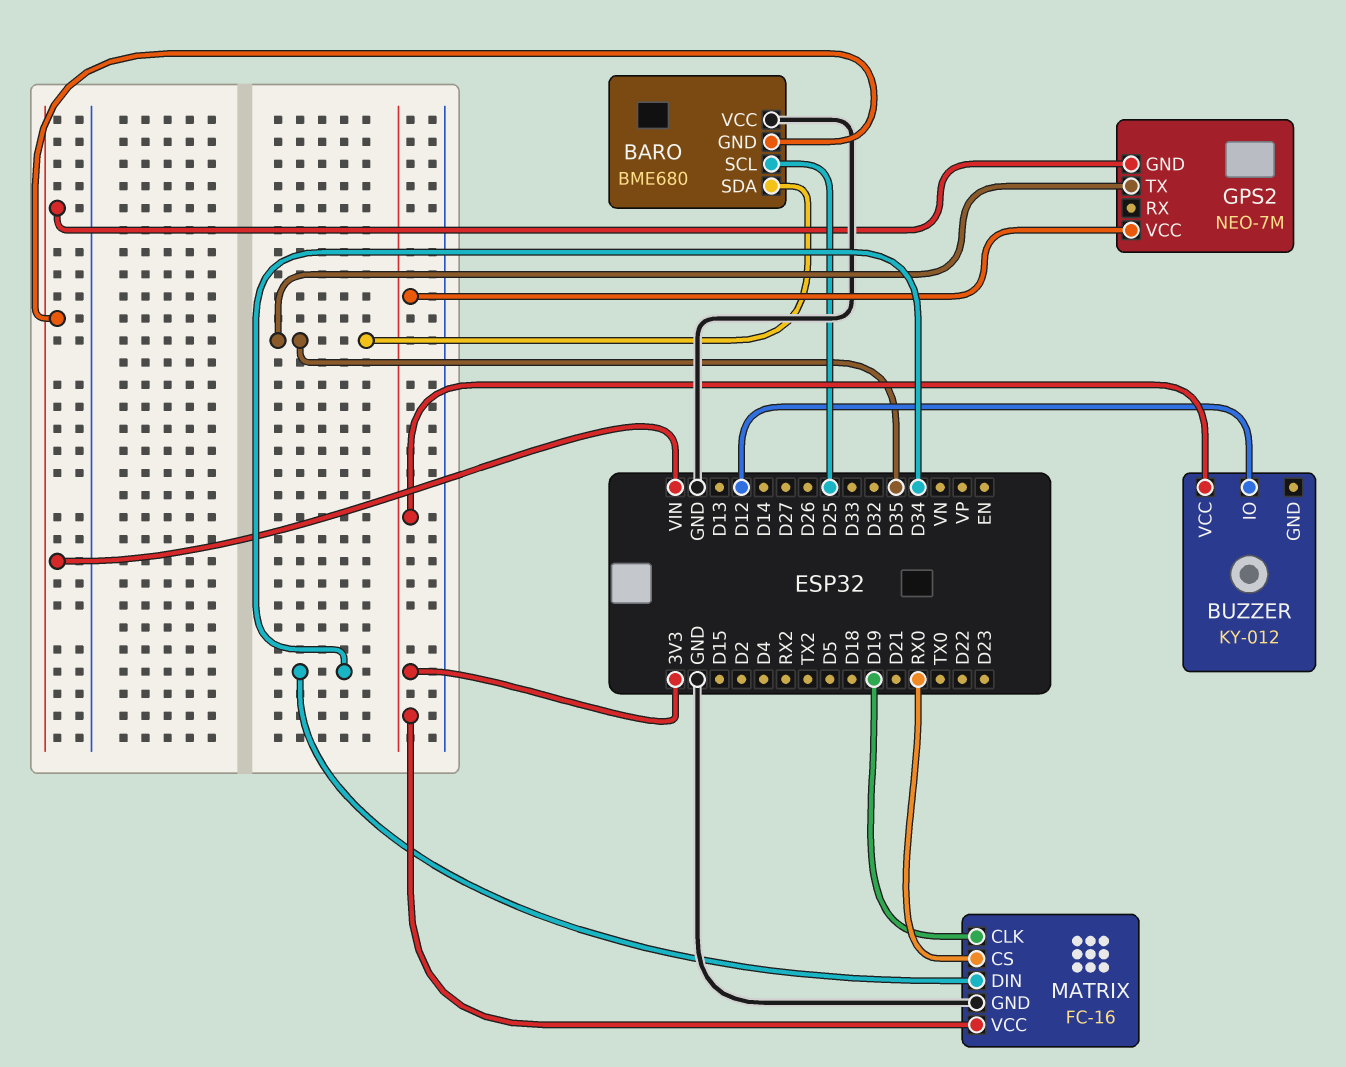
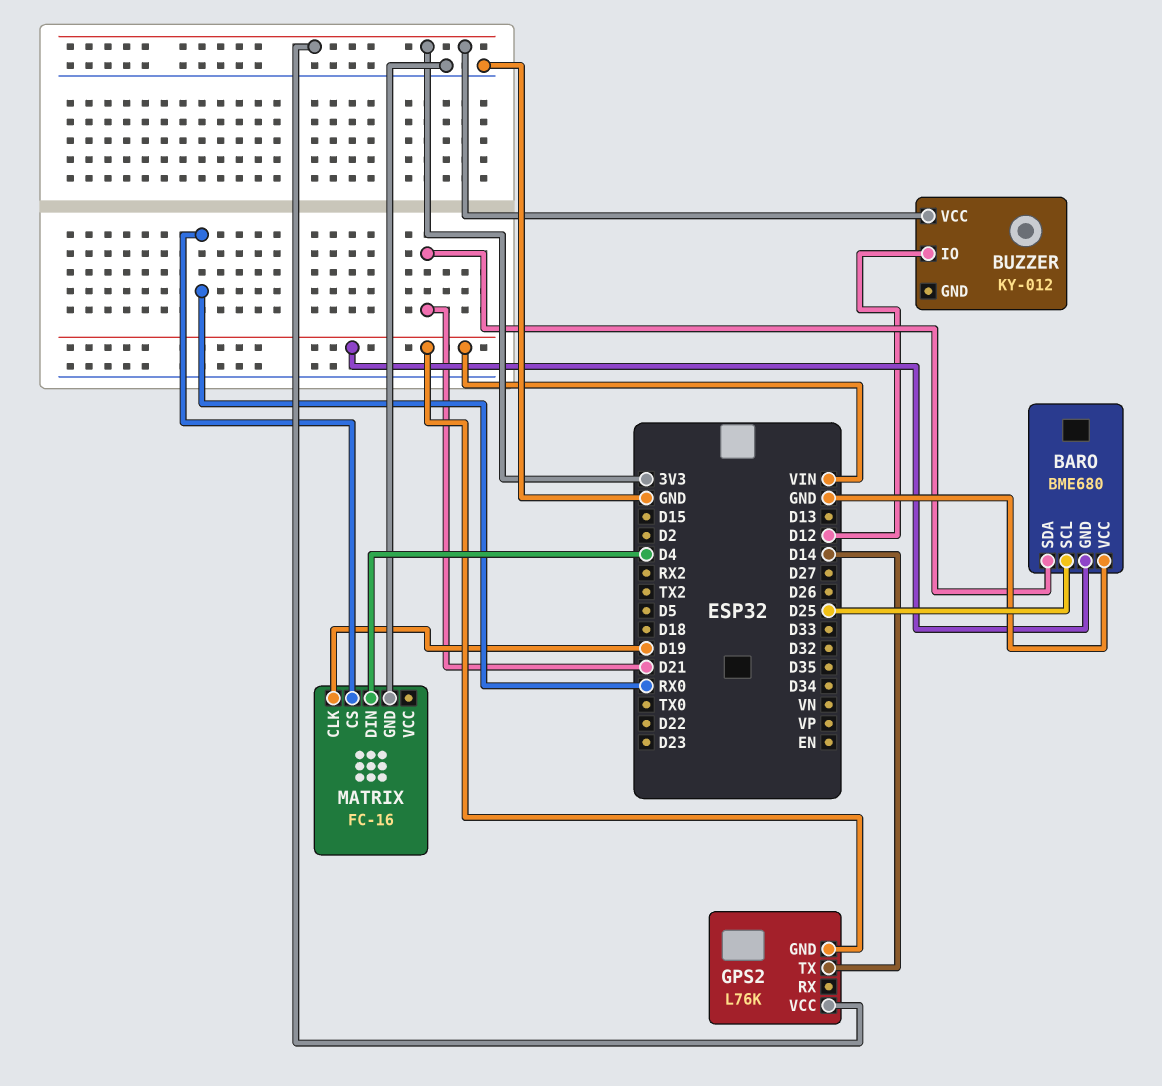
BARO pin SDA: D35 -> D21
GPS2: NEO-7M -> L76K
GPS2 pin TX: D35 -> D14
MATRIX pin DIN: D34 -> D4
MATRIX pin VCC: 3V3 -> none

